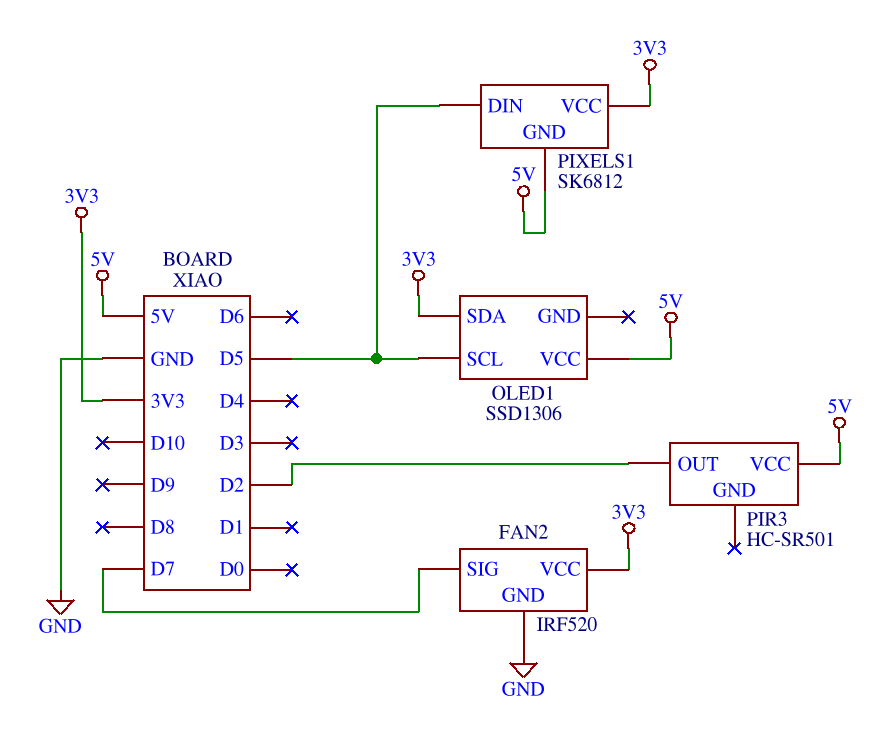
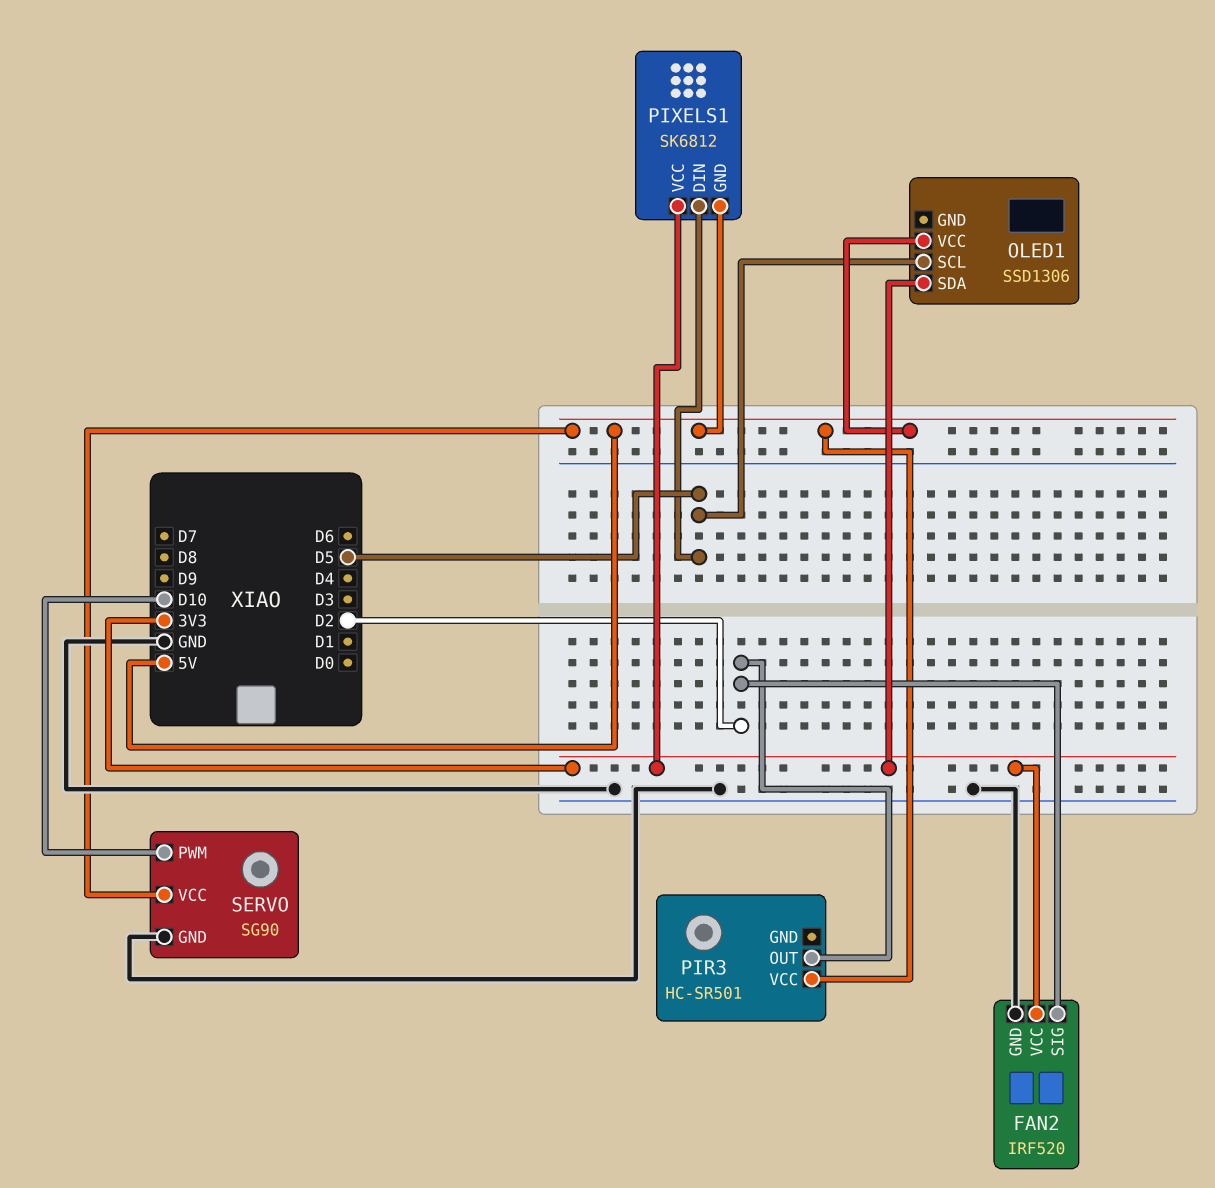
FAN2 pin SIG: D7 -> D2
SERVO: none -> SG90
SERVO pin GND: none -> GND
SERVO pin PWM: none -> D10
SERVO pin VCC: none -> 5V

